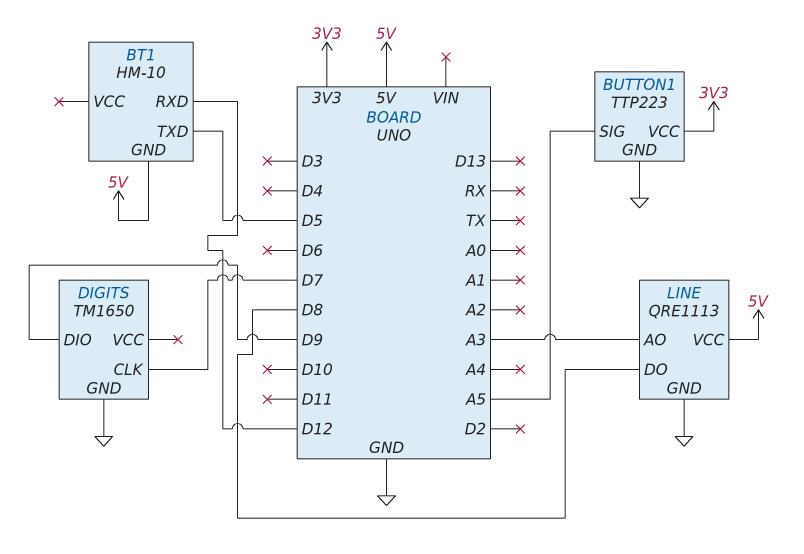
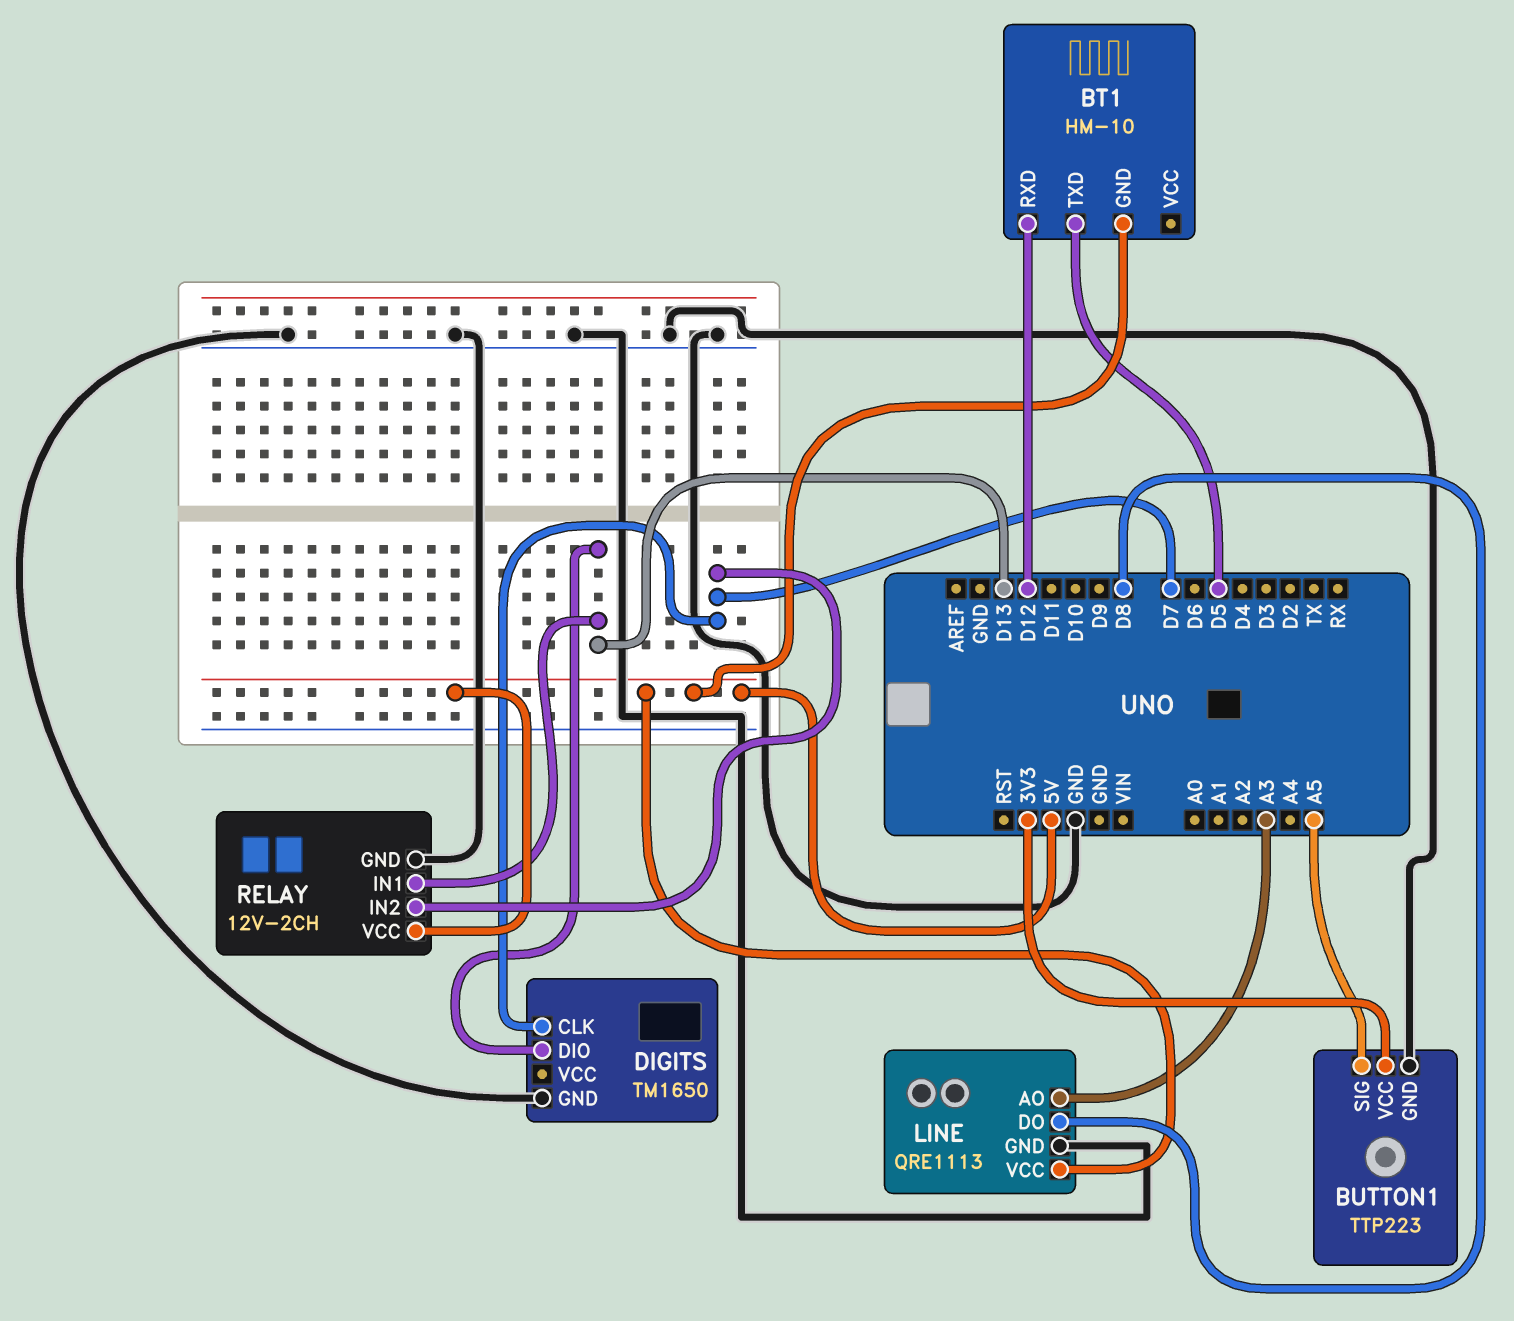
DIGITS pin DIO: D9 -> D13
RELAY: none -> 12V-2CH
RELAY pin GND: none -> GND
RELAY pin IN1: none -> D13
RELAY pin IN2: none -> D7
RELAY pin VCC: none -> 5V

